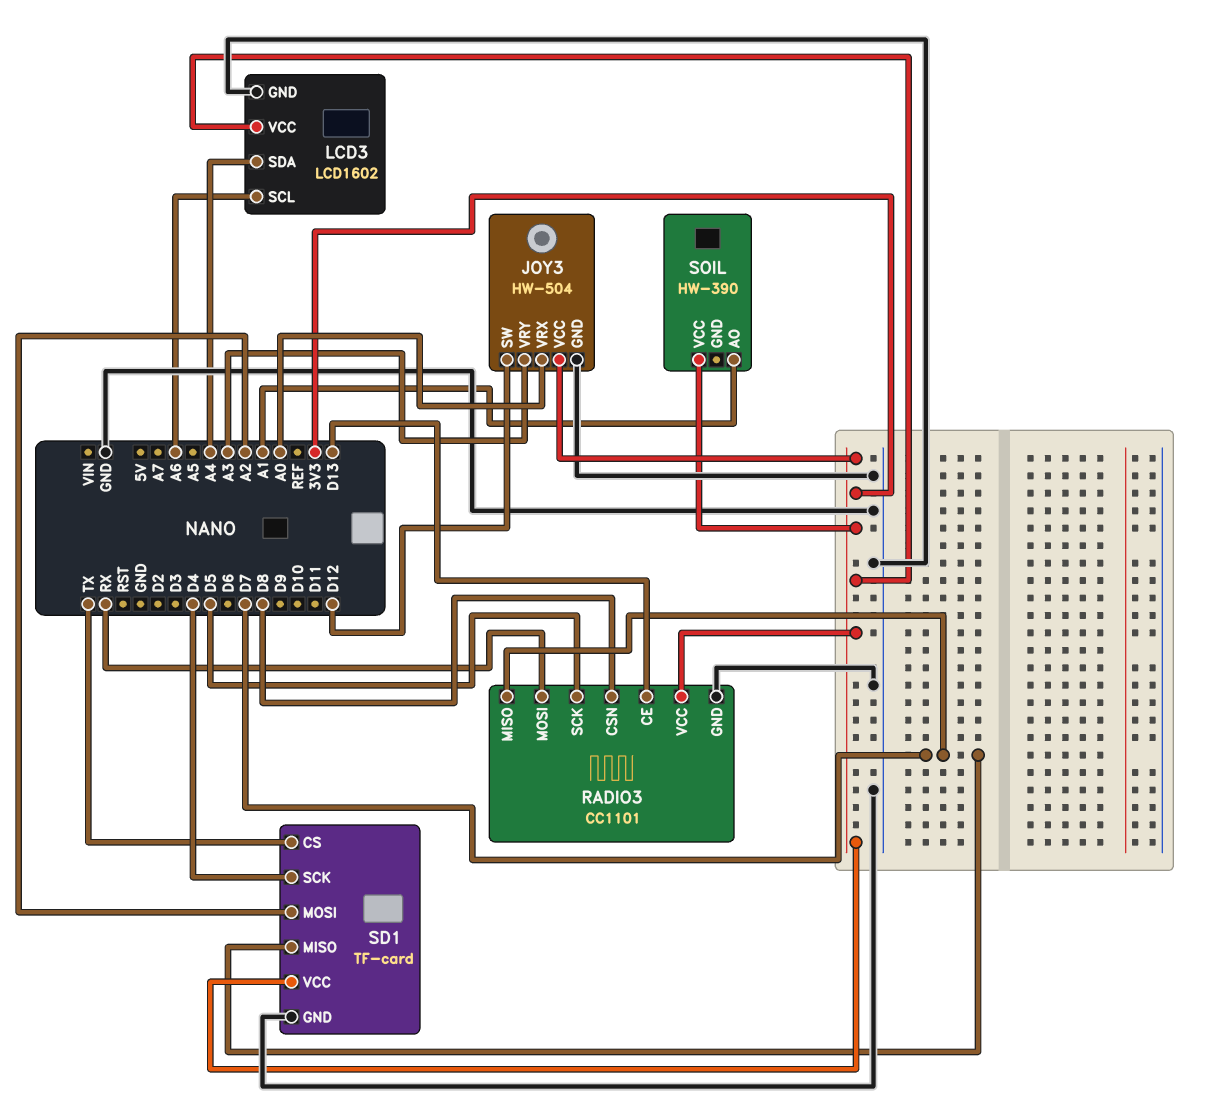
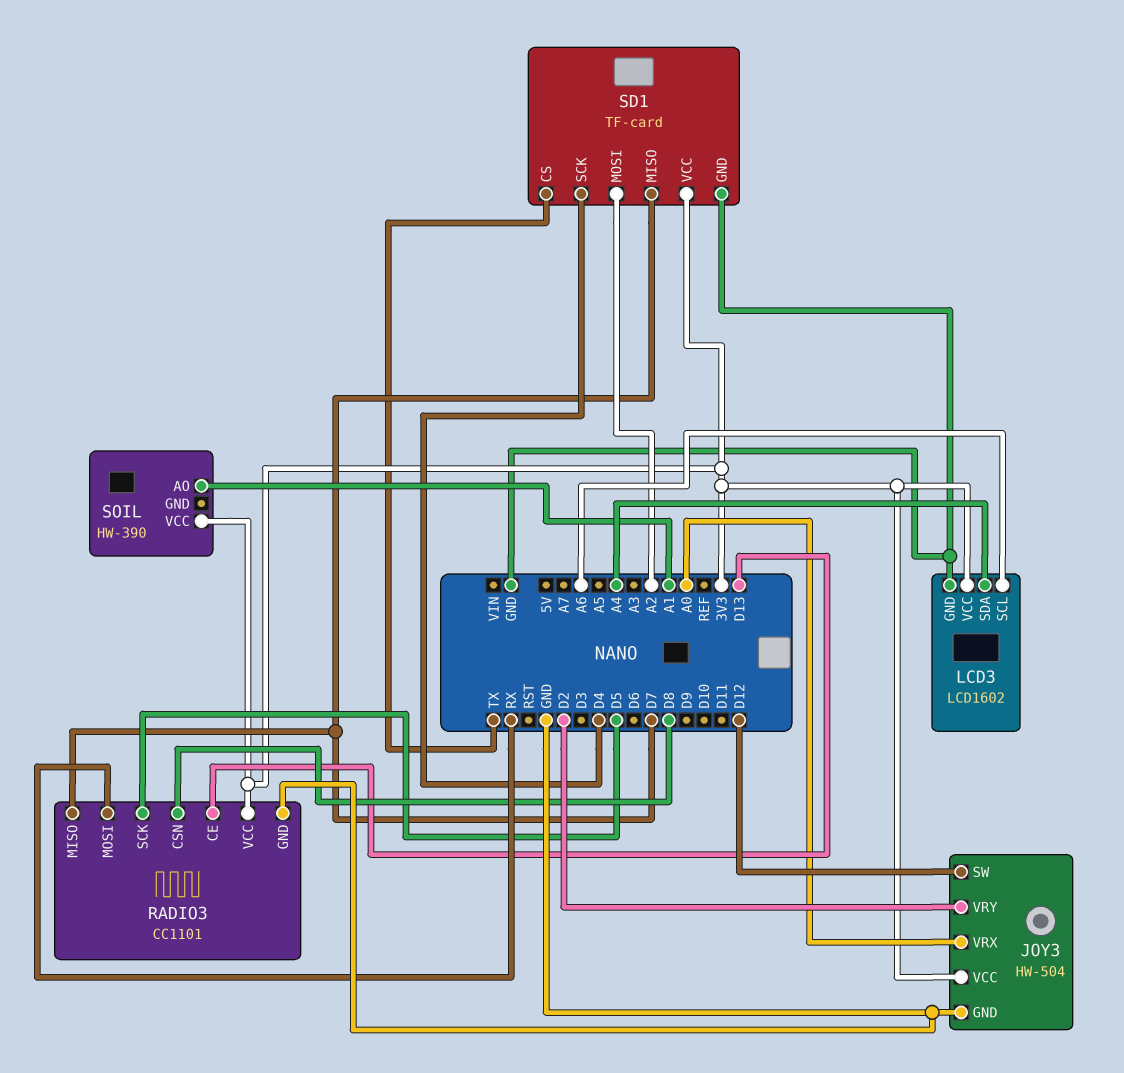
JOY3 pin VRY: A3 -> D2

